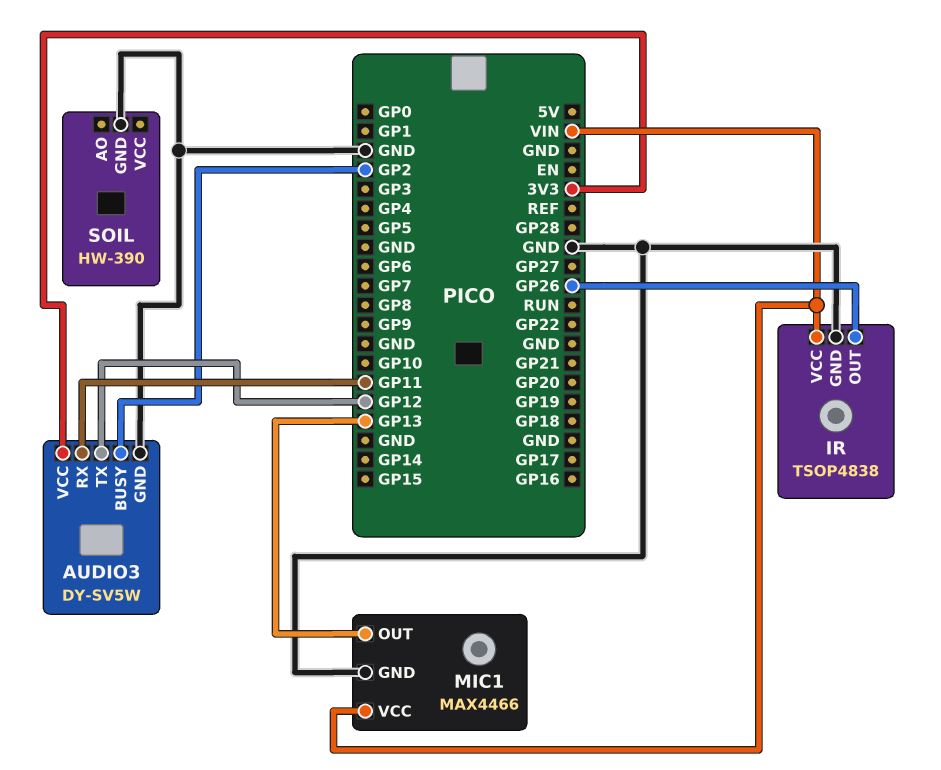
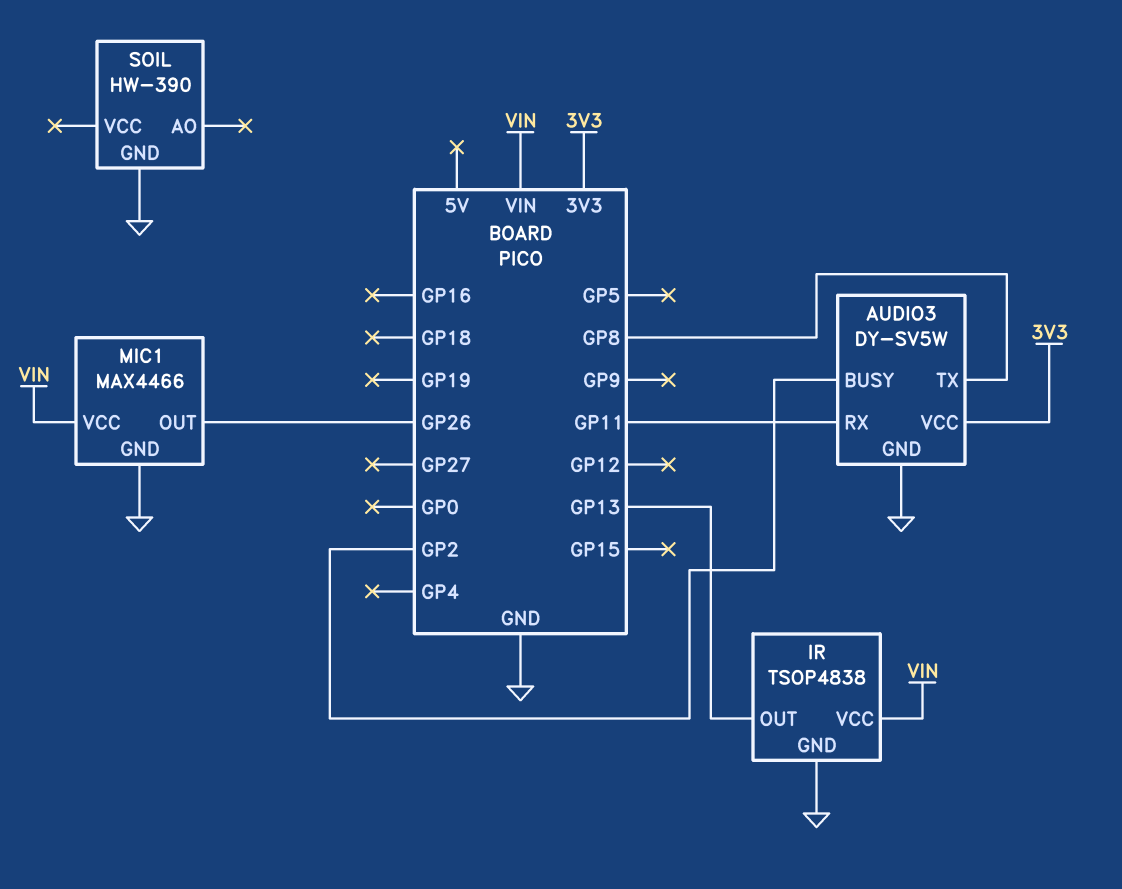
AUDIO3 pin TX: GP12 -> GP8
IR pin OUT: GP26 -> GP13
MIC1 pin OUT: GP13 -> GP26

